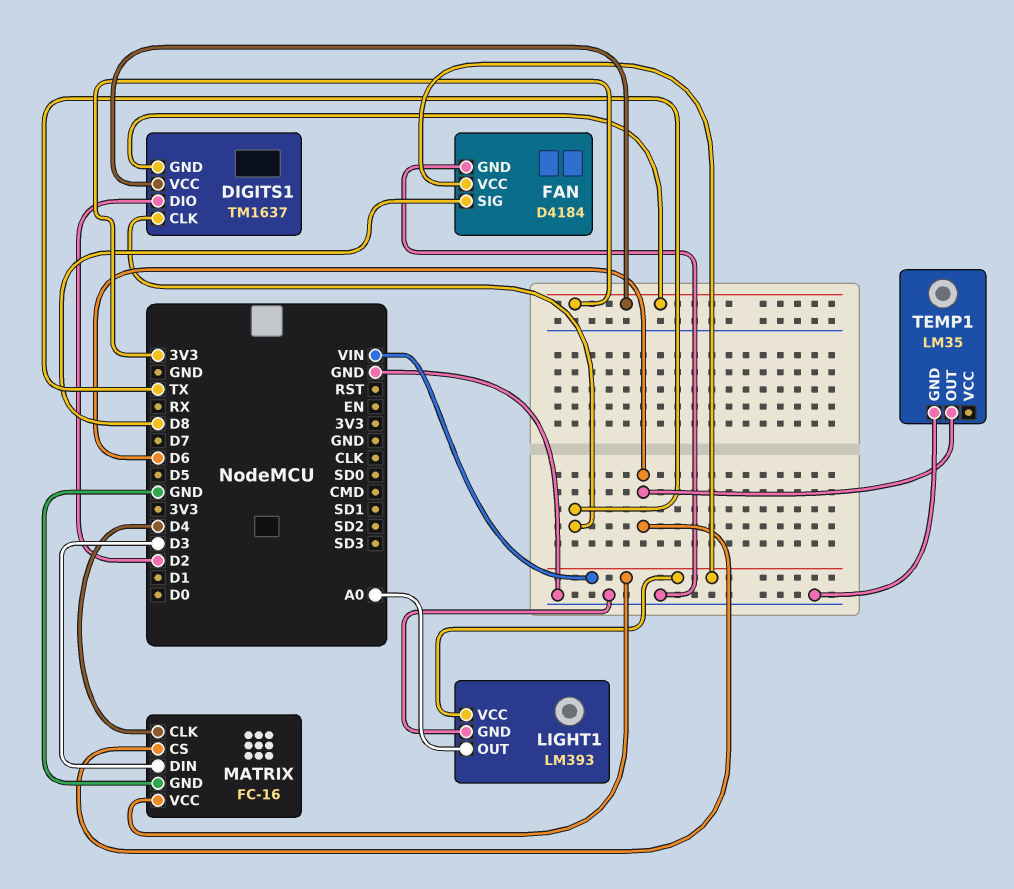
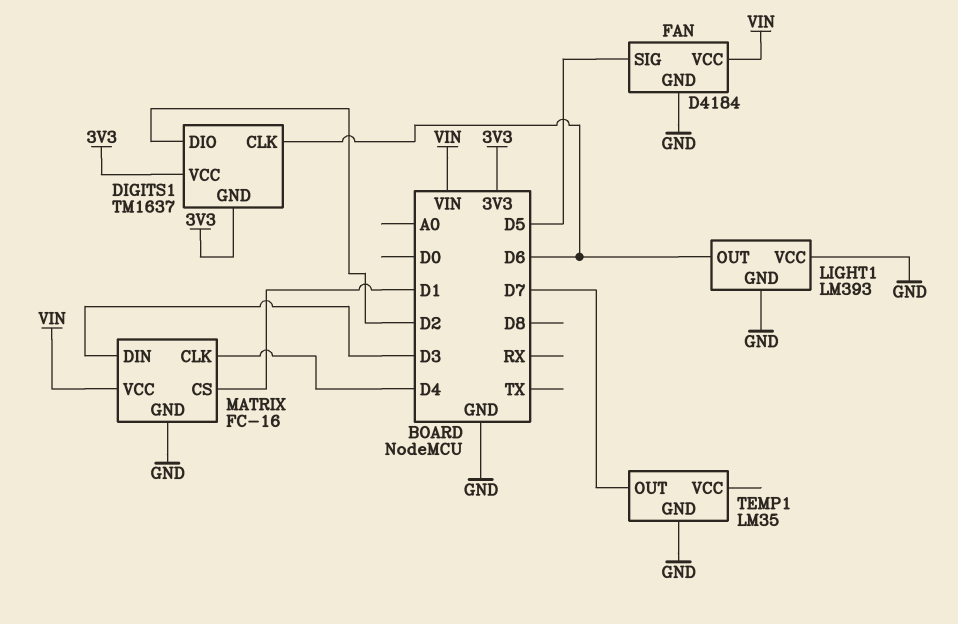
DIGITS1 pin CLK: TX -> D6
FAN pin SIG: D8 -> D5
LIGHT1 pin OUT: A0 -> D6
LIGHT1 pin VCC: VIN -> GND
MATRIX pin CS: D6 -> D1
TEMP1 pin OUT: D6 -> D7

